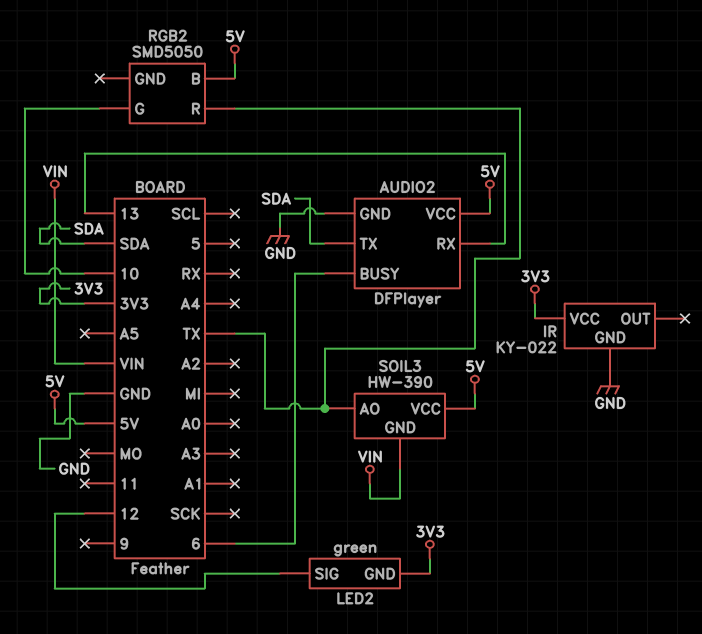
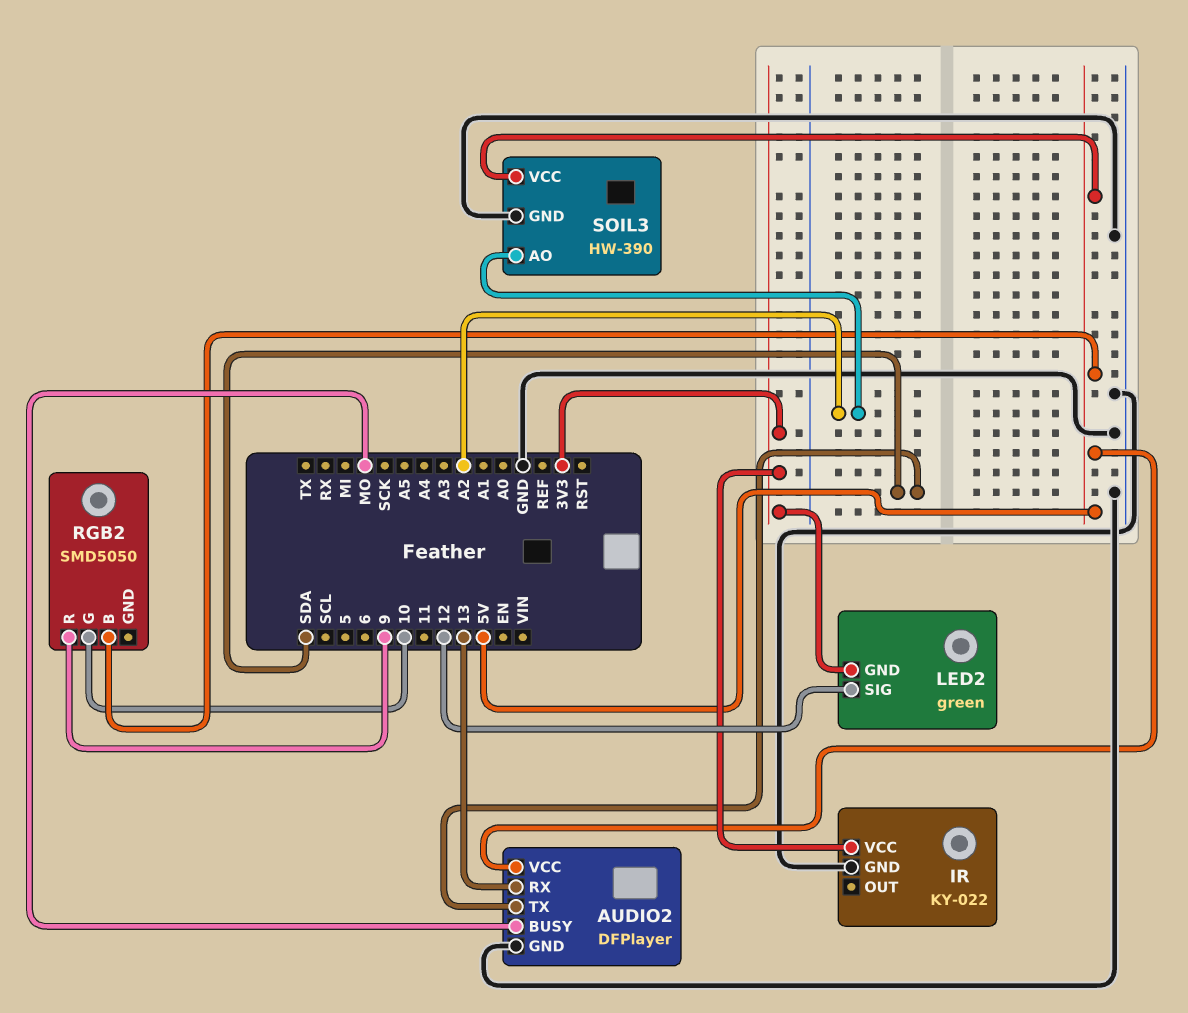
AUDIO2 pin BUSY: 6 -> MO
RGB2 pin R: TX -> 9
SOIL3 pin AO: TX -> A2
SOIL3 pin GND: VIN -> GND

